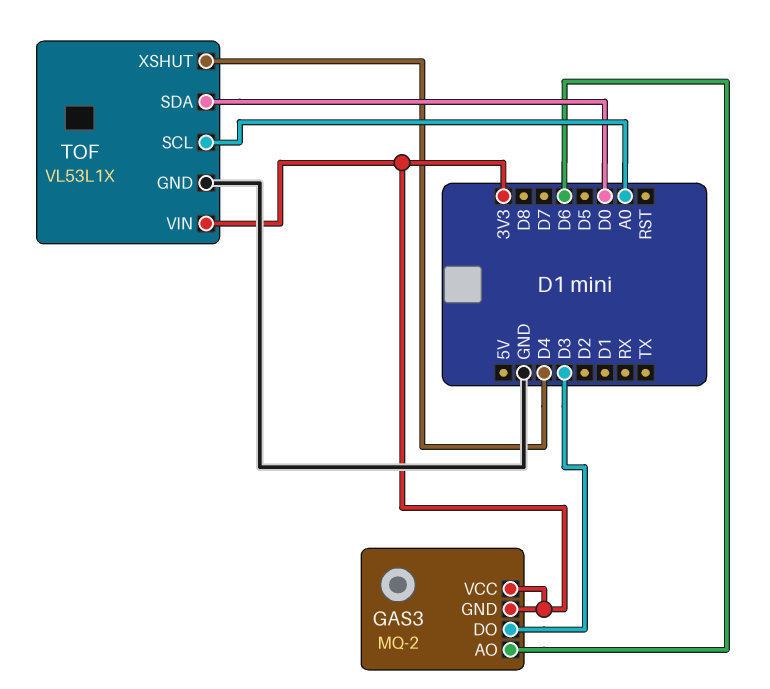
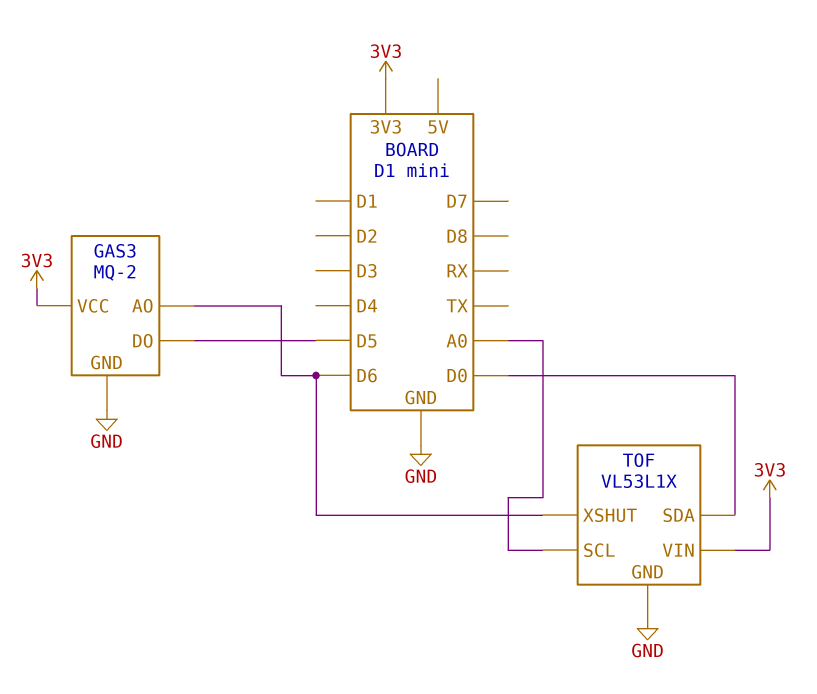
GAS3 pin DO: D3 -> D5
GAS3 pin GND: 3V3 -> GND
TOF pin XSHUT: D4 -> D6

